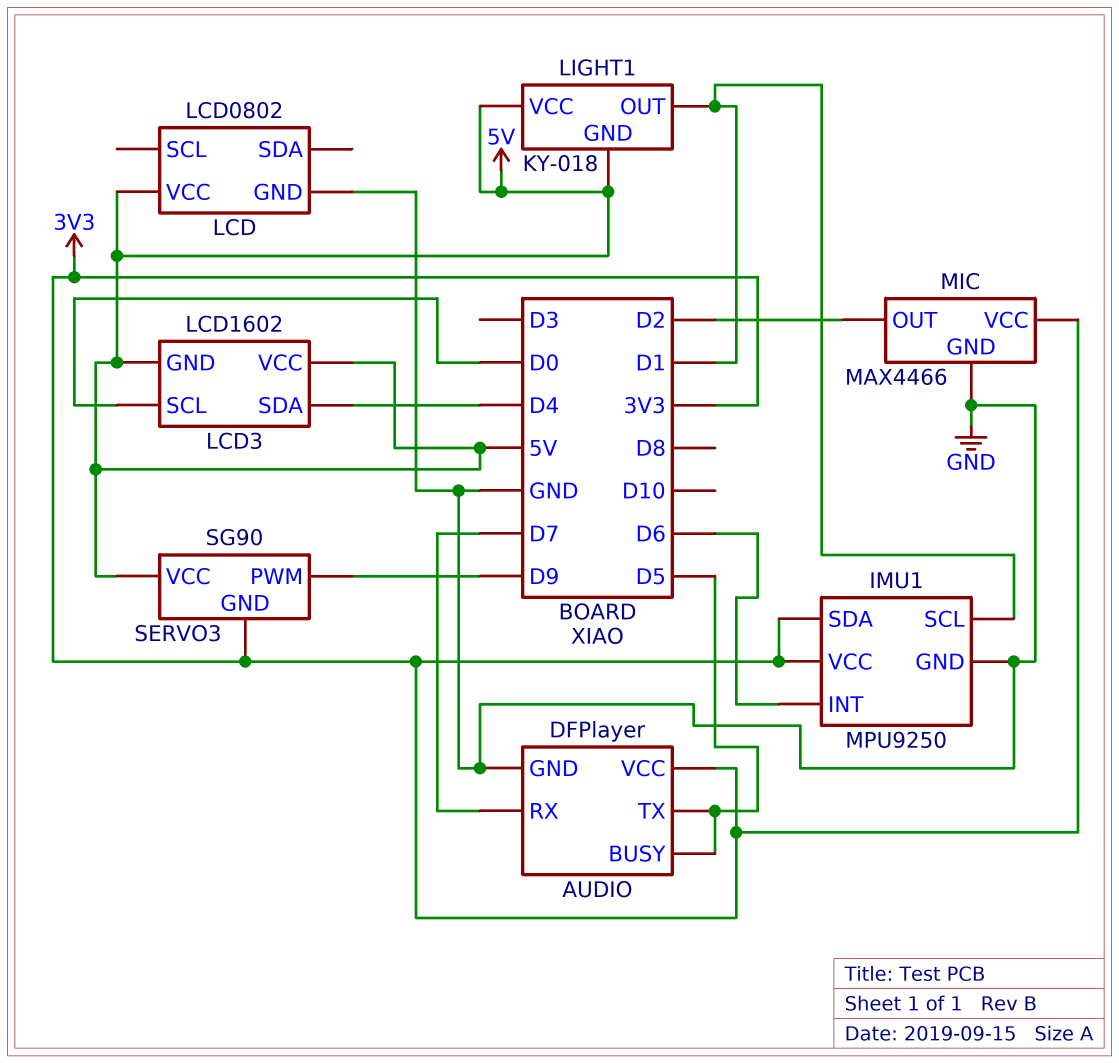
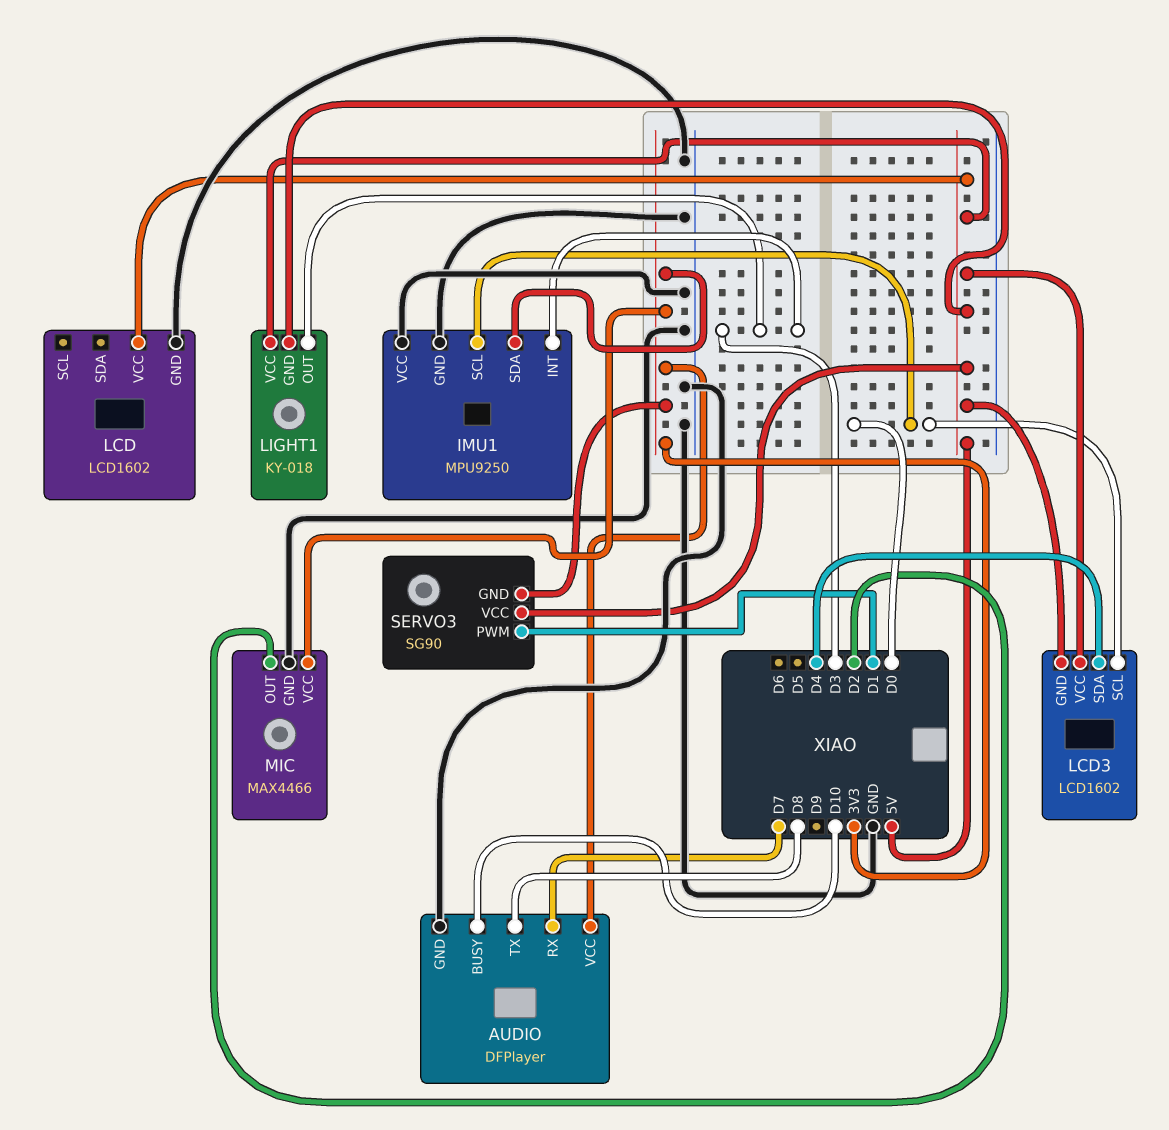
AUDIO pin BUSY: D5 -> D10
AUDIO pin TX: D5 -> D8
IMU1 pin INT: D6 -> D3
IMU1 pin SCL: D1 -> D0
IMU1 pin VCC: 3V3 -> GND
LCD: LCD0802 -> LCD1602
LIGHT1 pin OUT: D1 -> D3
SERVO3 pin PWM: D9 -> D1

